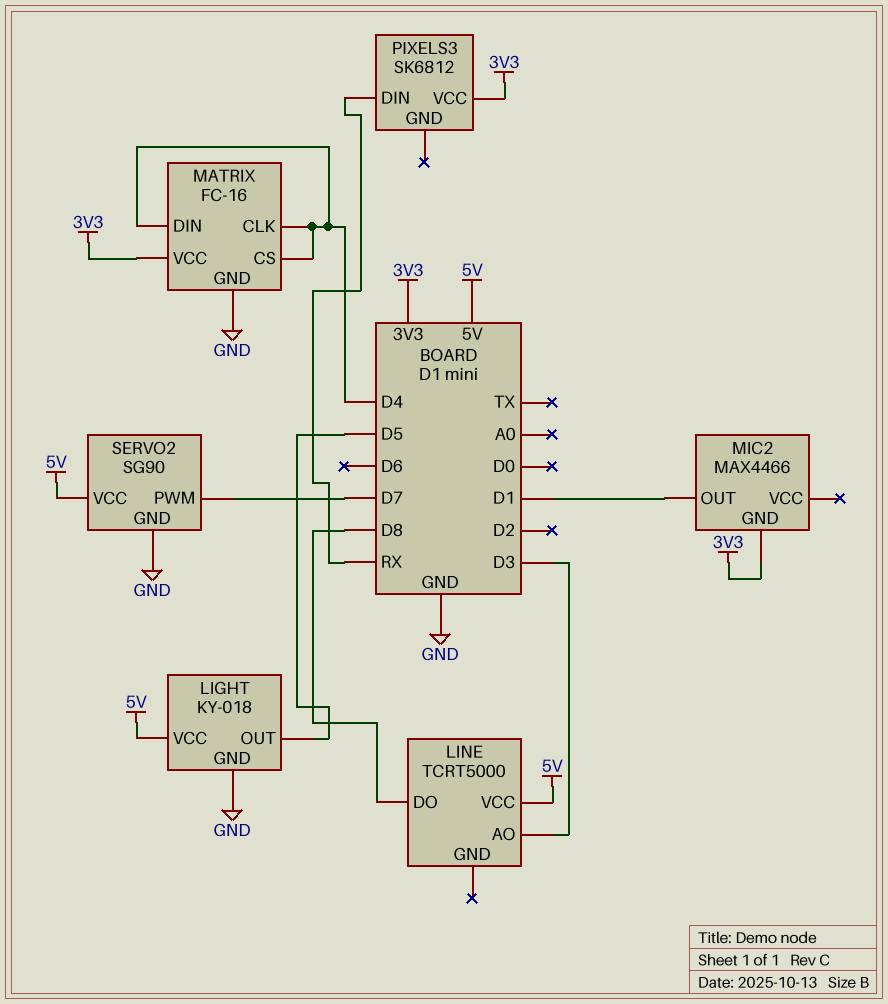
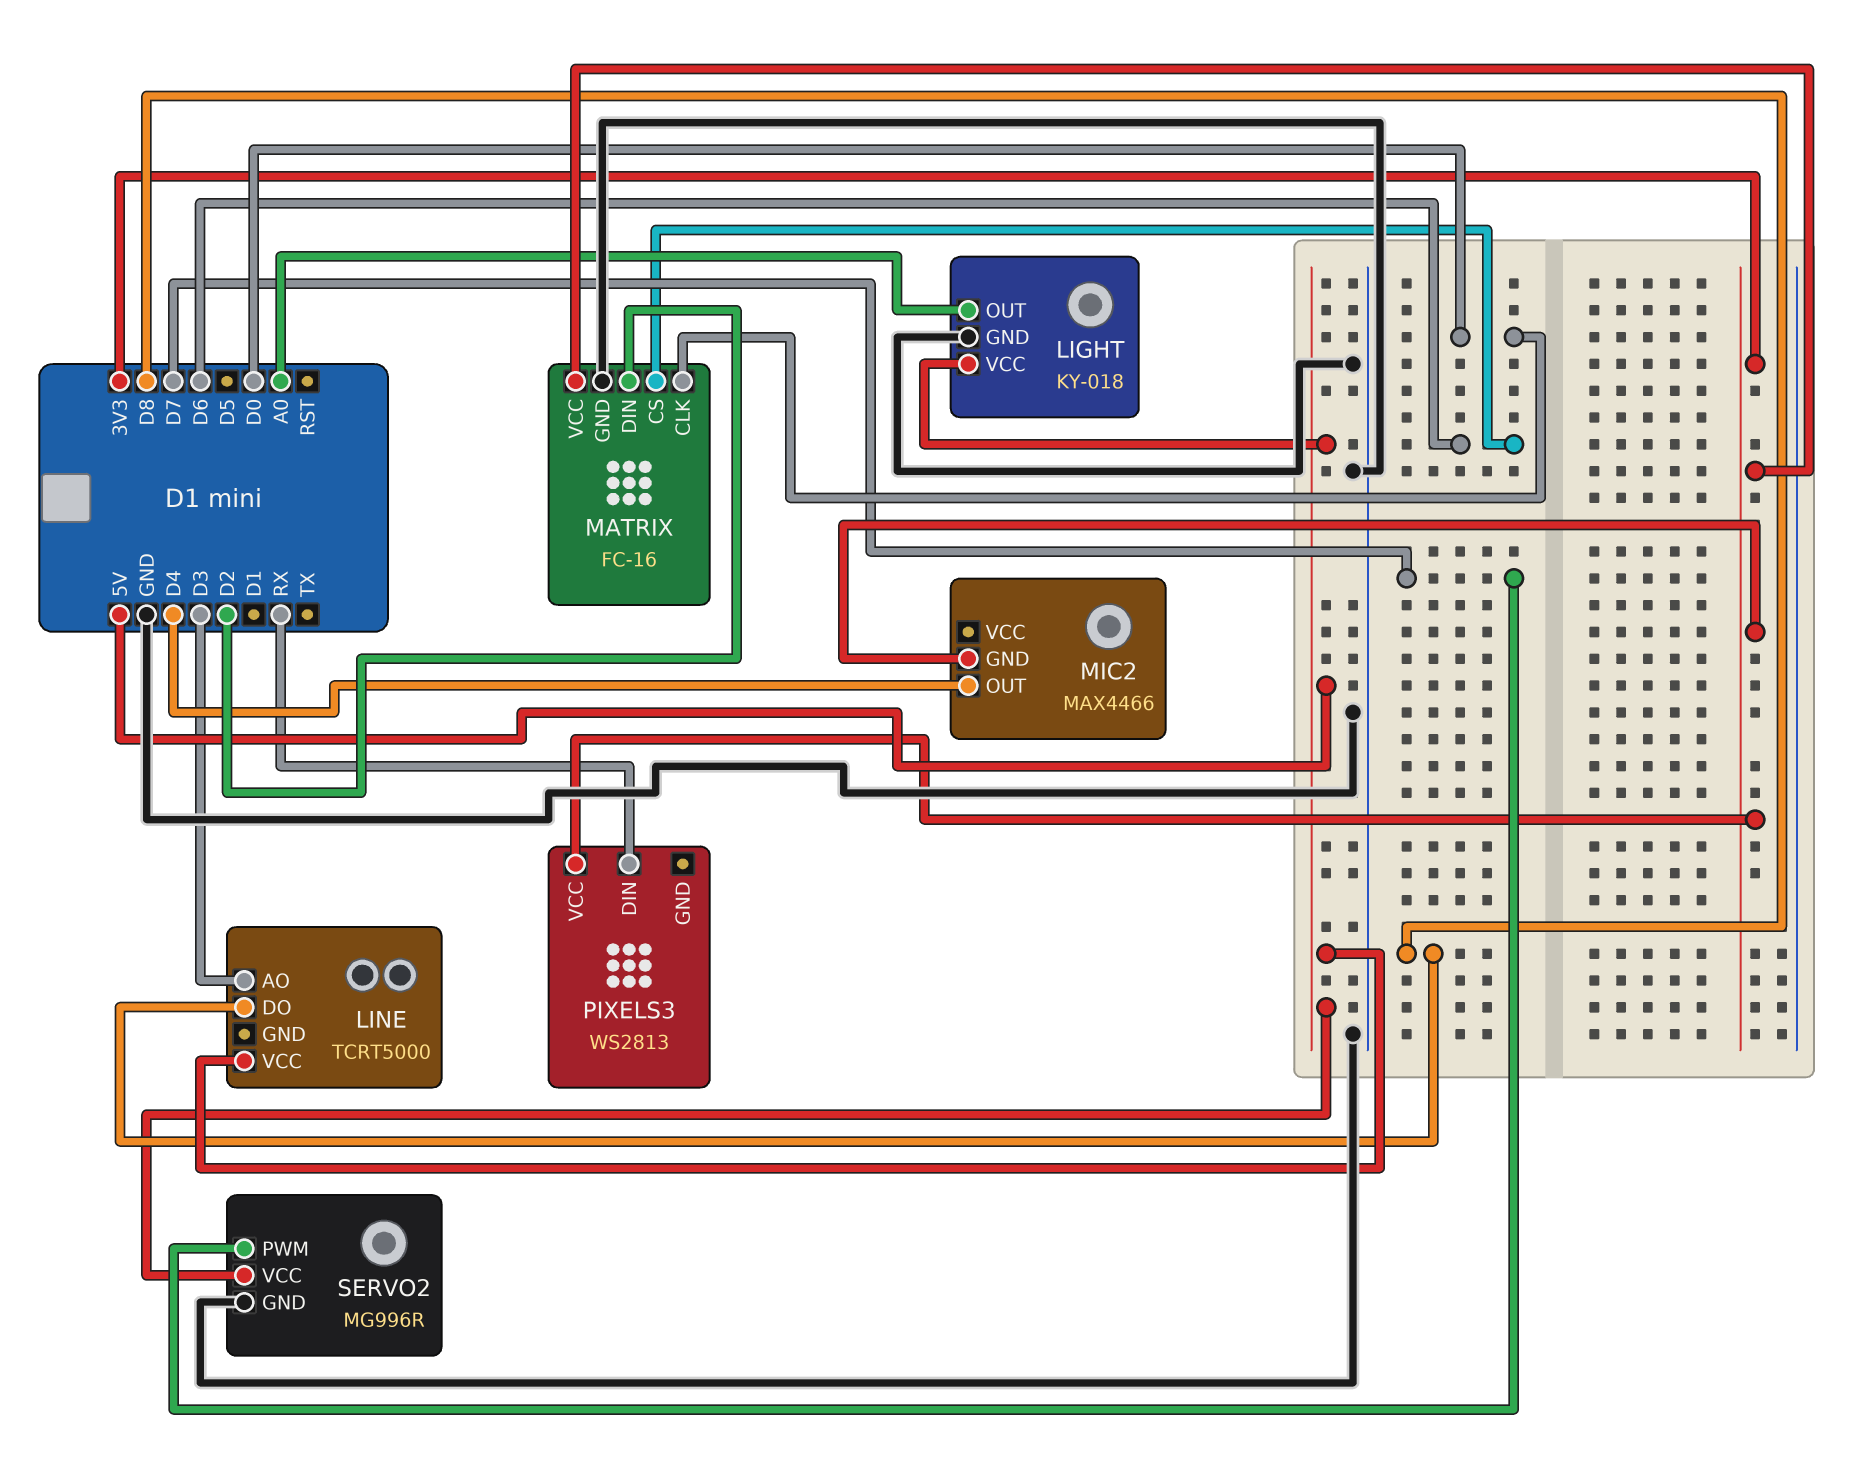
LIGHT pin OUT: D5 -> A0
MATRIX pin CLK: D4 -> D0
MATRIX pin CS: D4 -> D6
MATRIX pin DIN: D4 -> D2
MIC2 pin OUT: D1 -> D4
PIXELS3: SK6812 -> WS2813
SERVO2: SG90 -> MG996R

